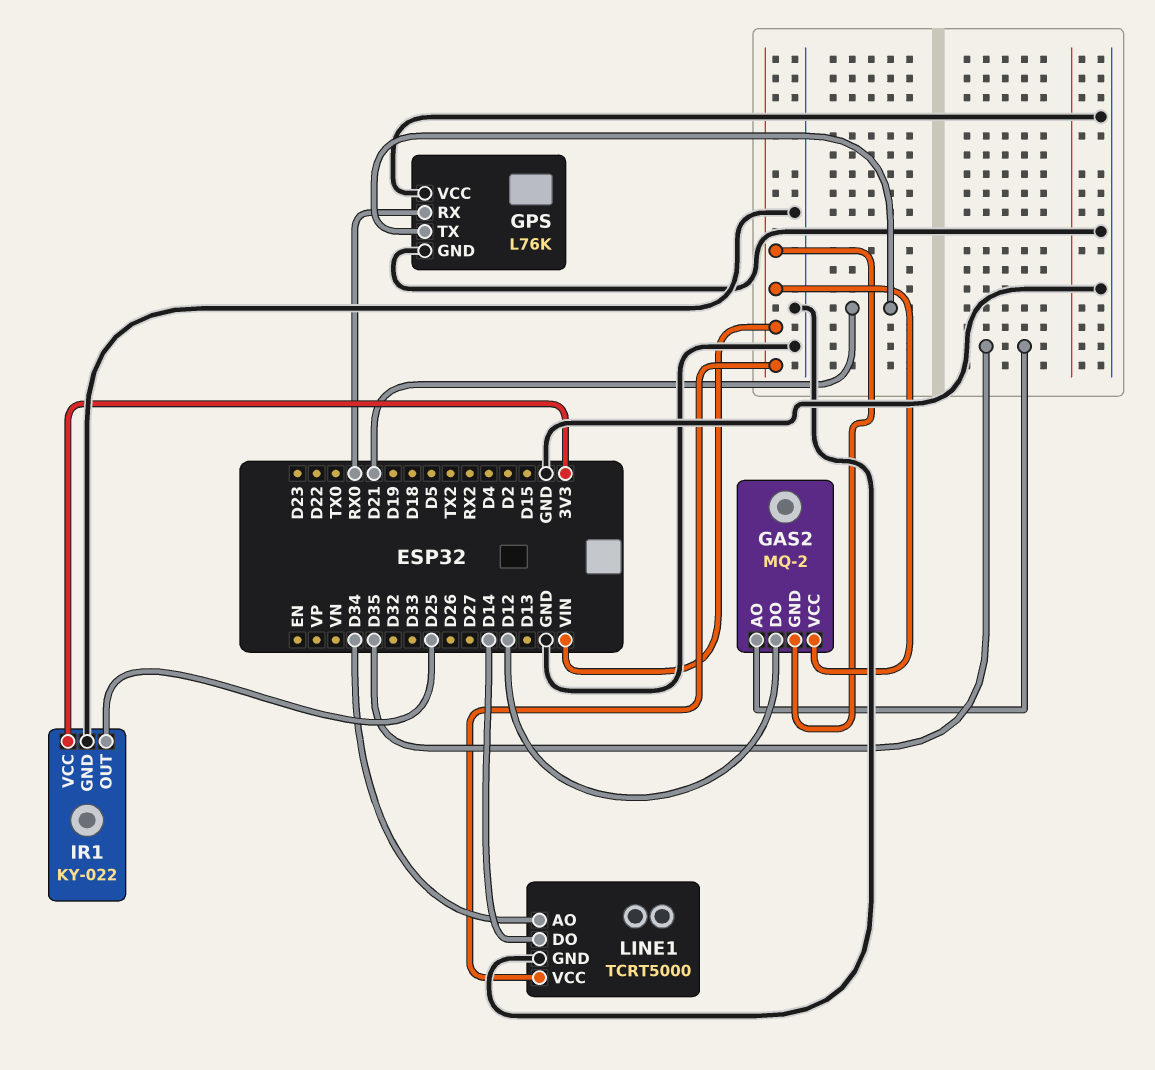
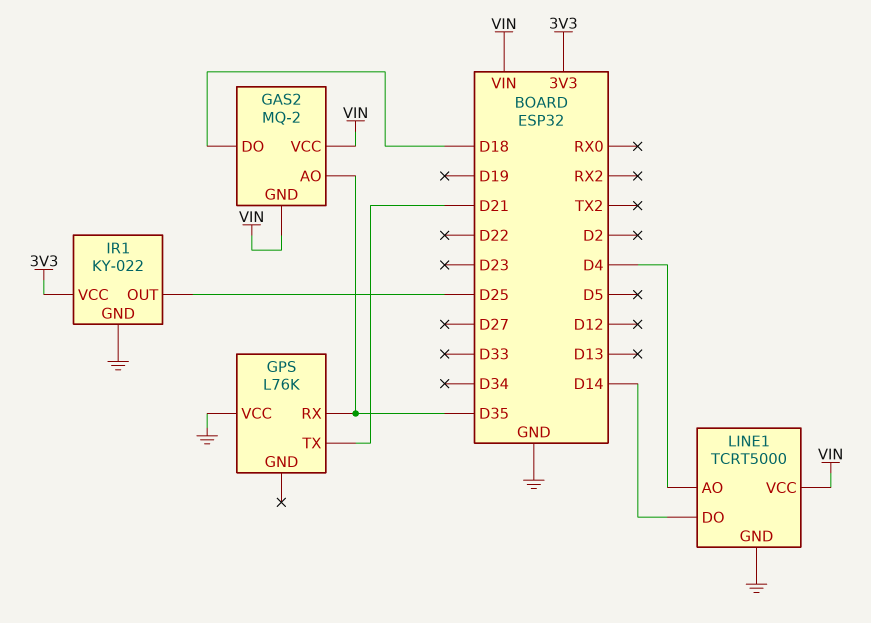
GAS2 pin DO: D12 -> D18
GPS pin GND: GND -> none
GPS pin RX: RX0 -> D35
LINE1 pin AO: D34 -> D4

